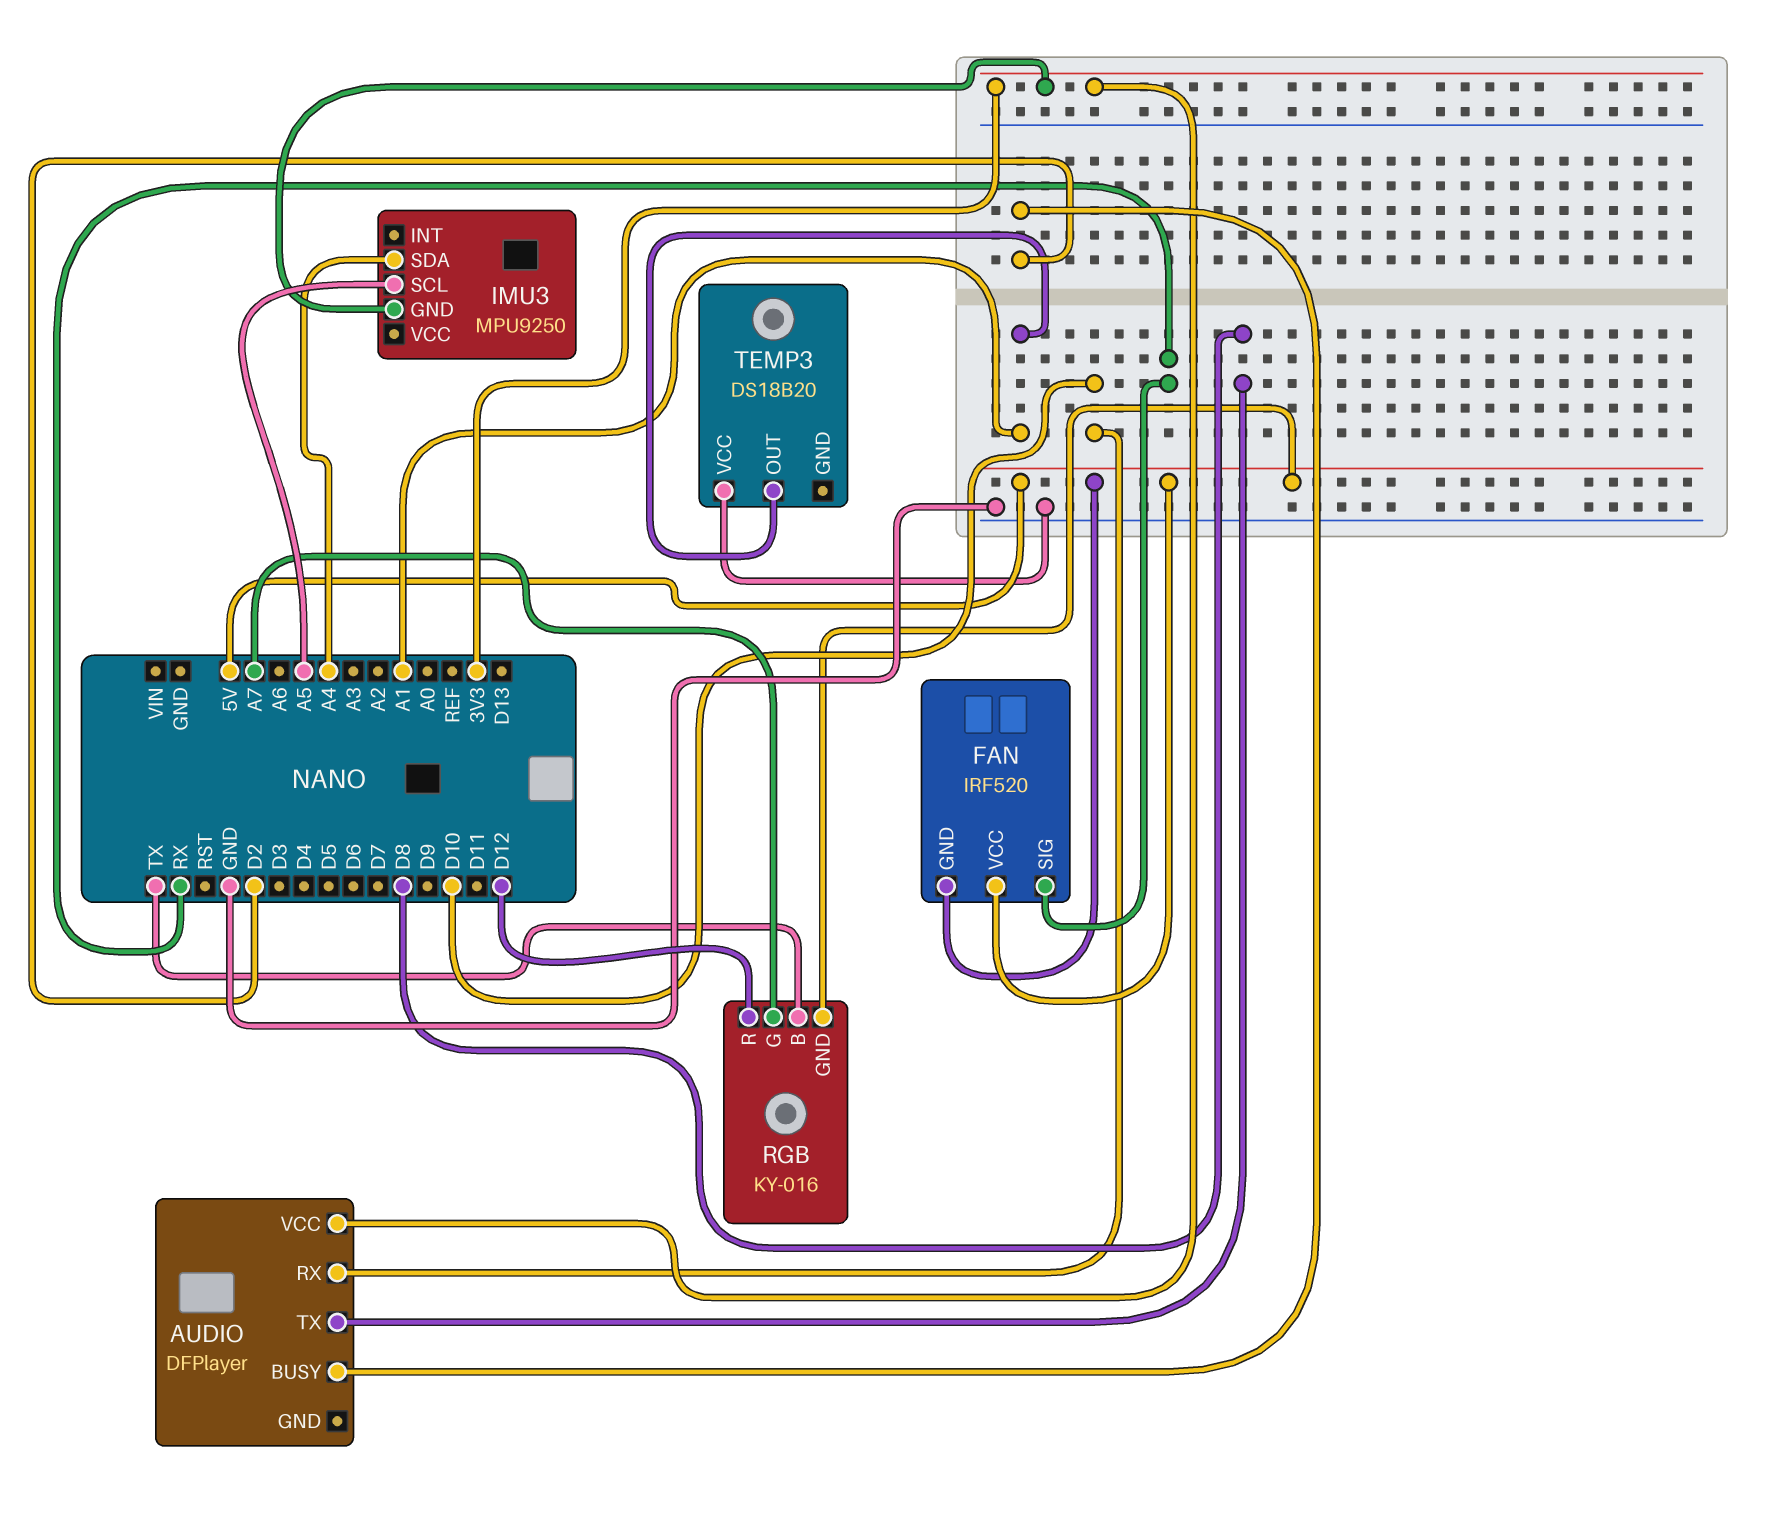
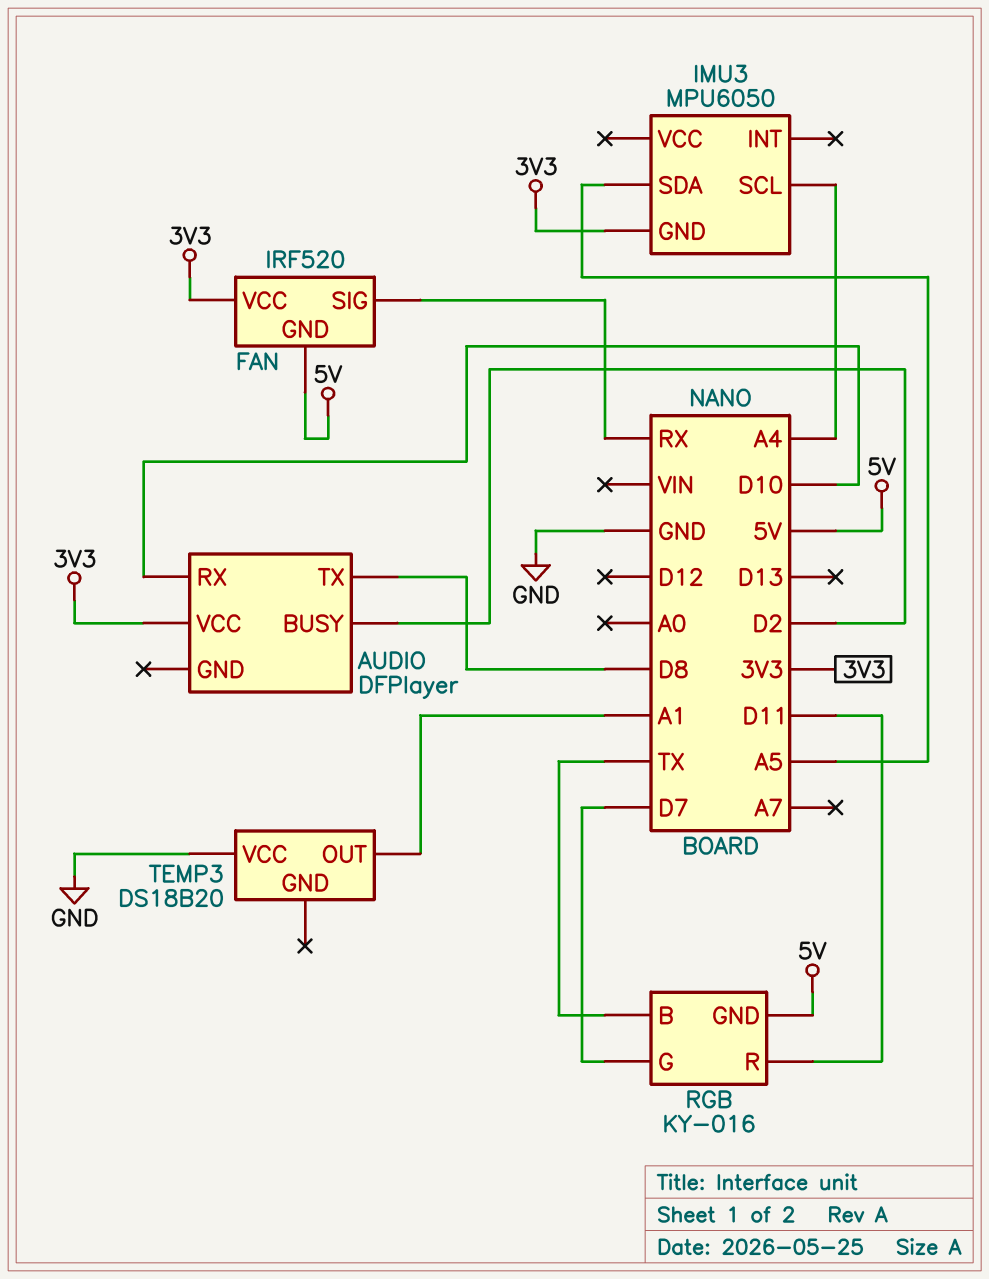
FAN pin VCC: 5V -> 3V3
IMU3: MPU9250 -> MPU6050
IMU3 pin SCL: A5 -> A4
IMU3 pin SDA: A4 -> A5
RGB pin G: A7 -> D7
RGB pin R: D12 -> D11

